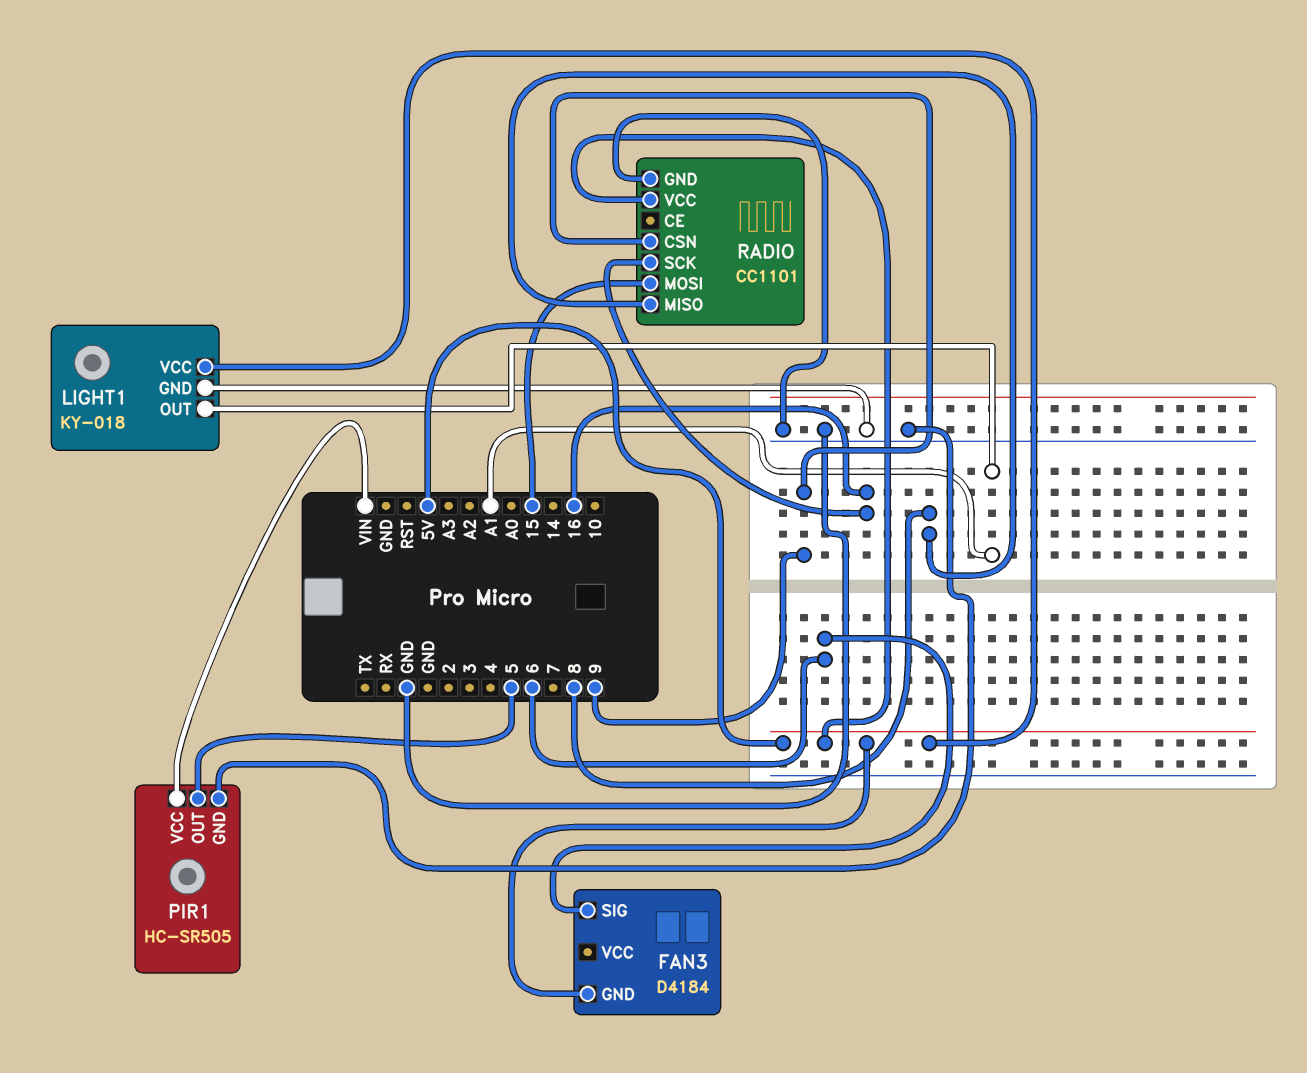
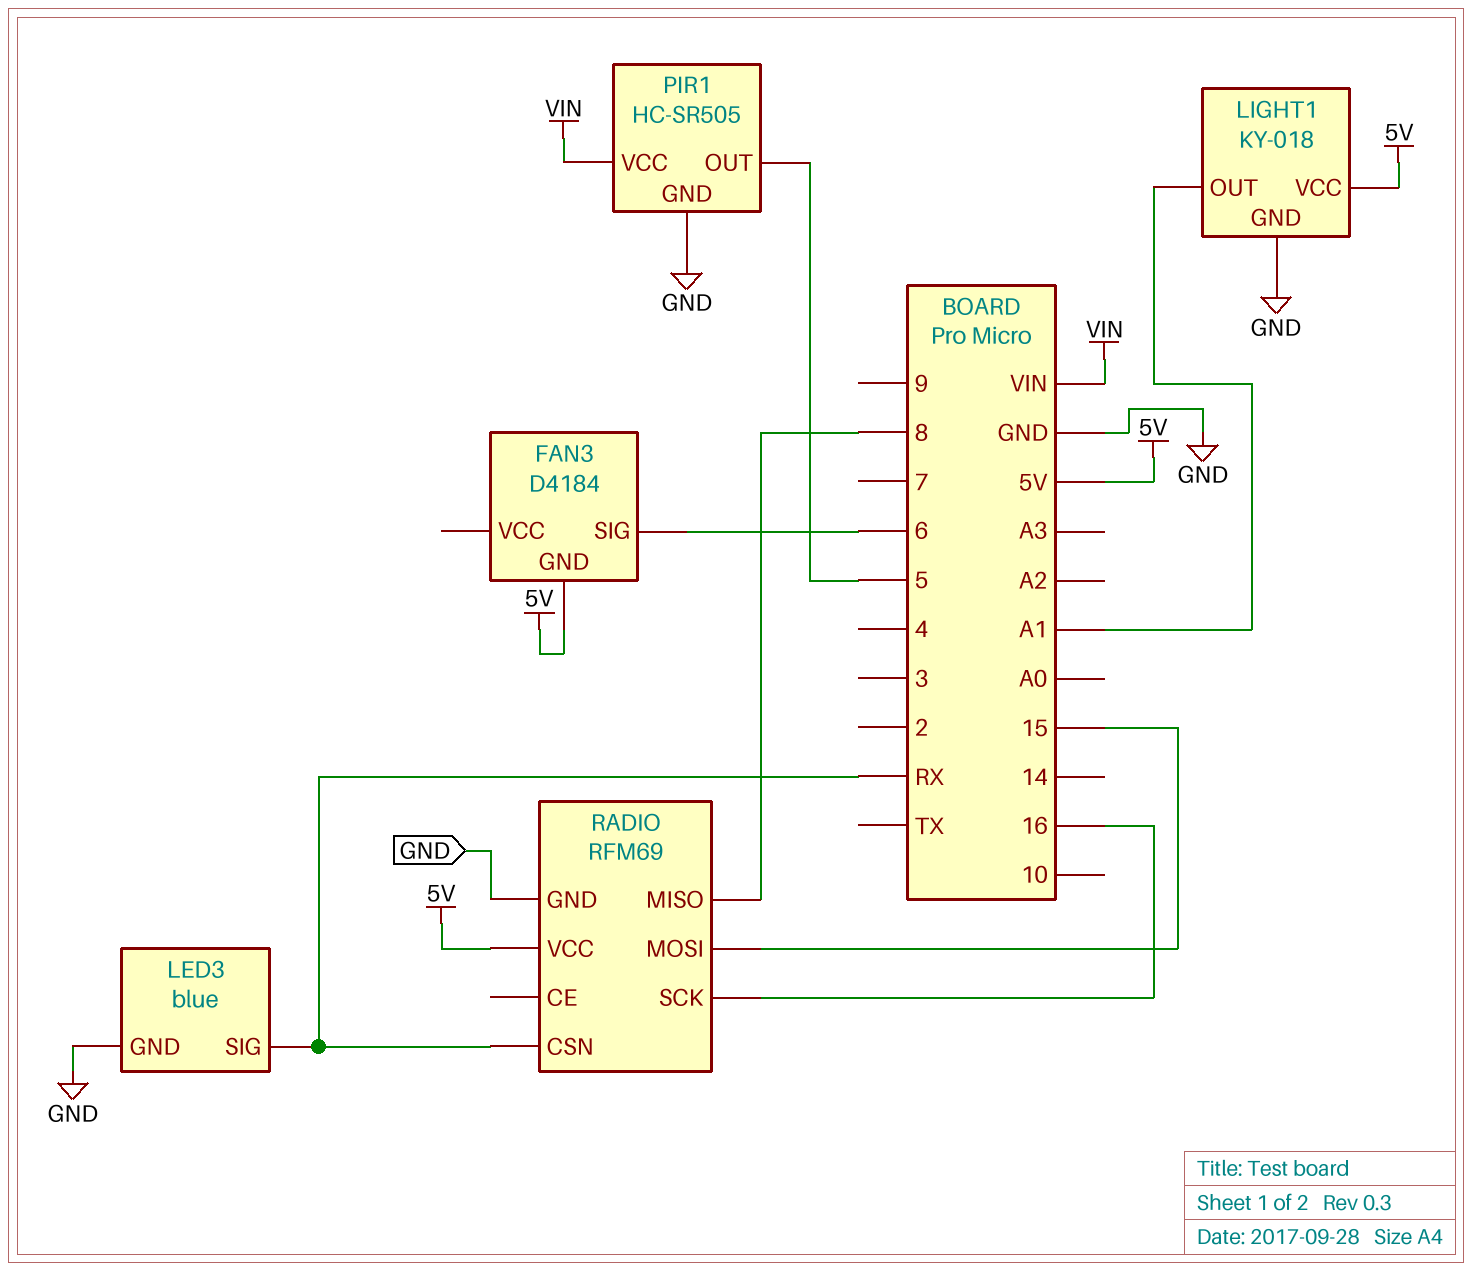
LED3: none -> blue
LED3 pin GND: none -> GND
LED3 pin SIG: none -> RX
RADIO: CC1101 -> RFM69
RADIO pin CSN: 9 -> RX

